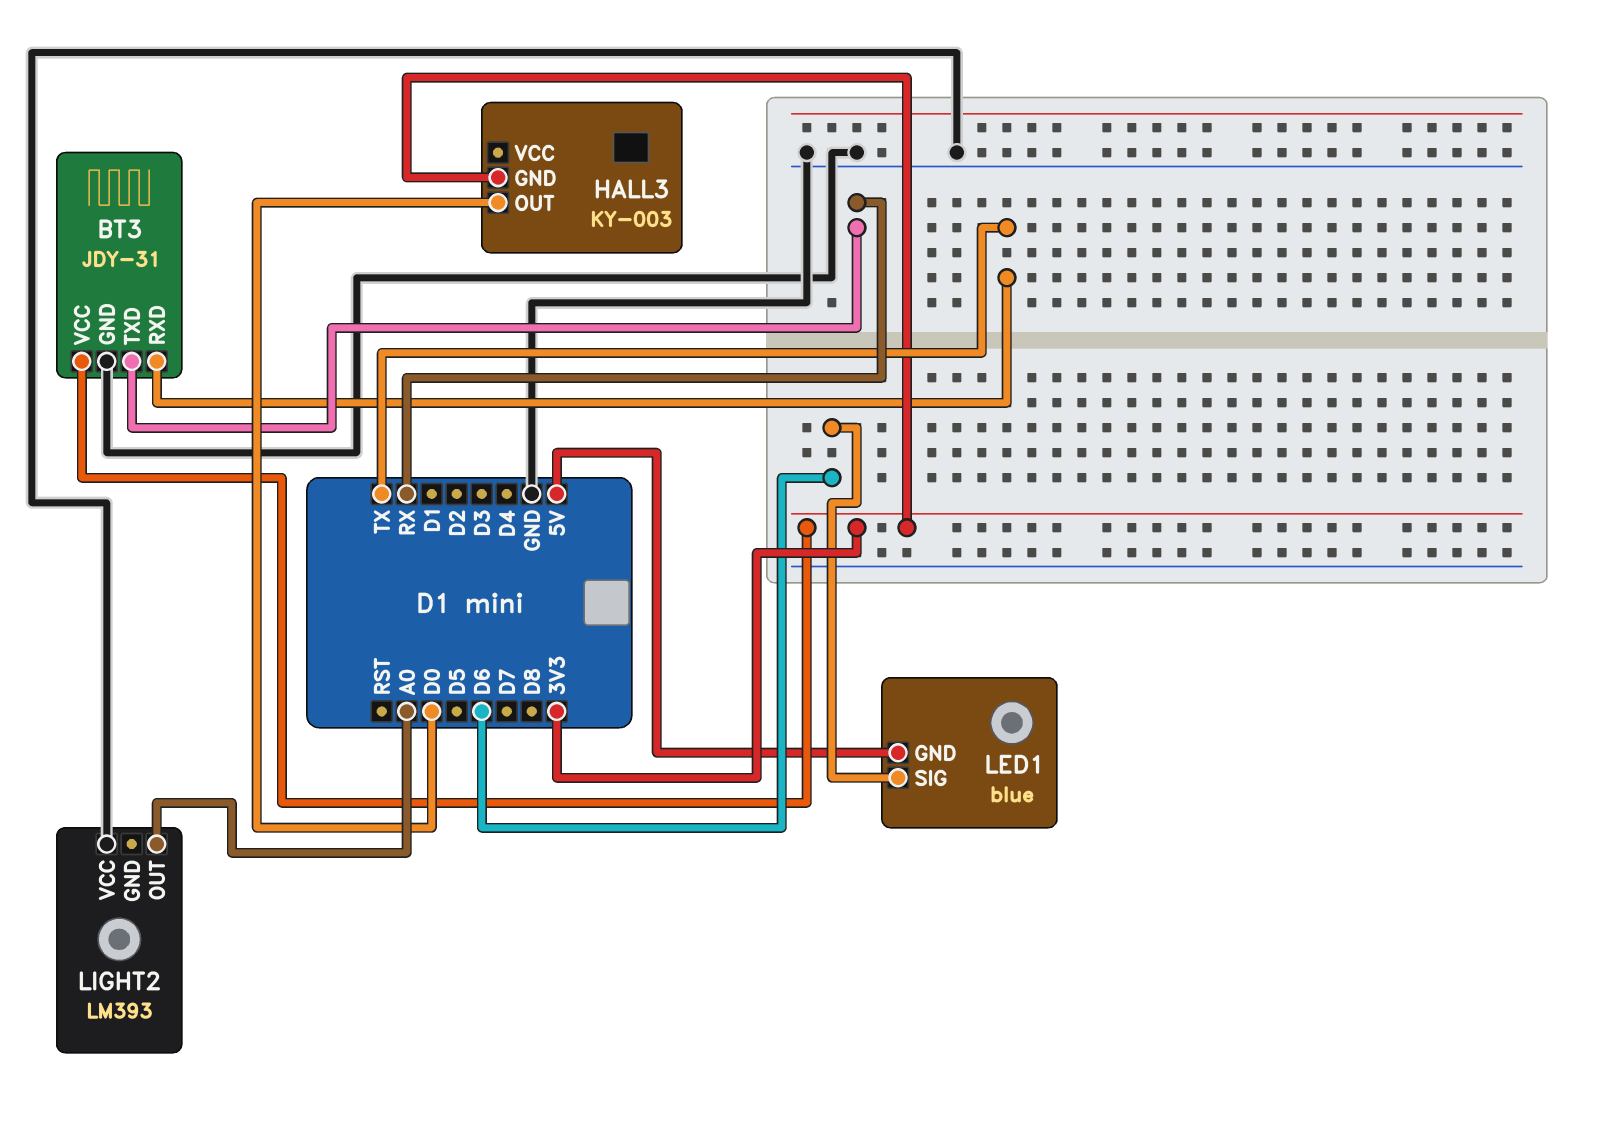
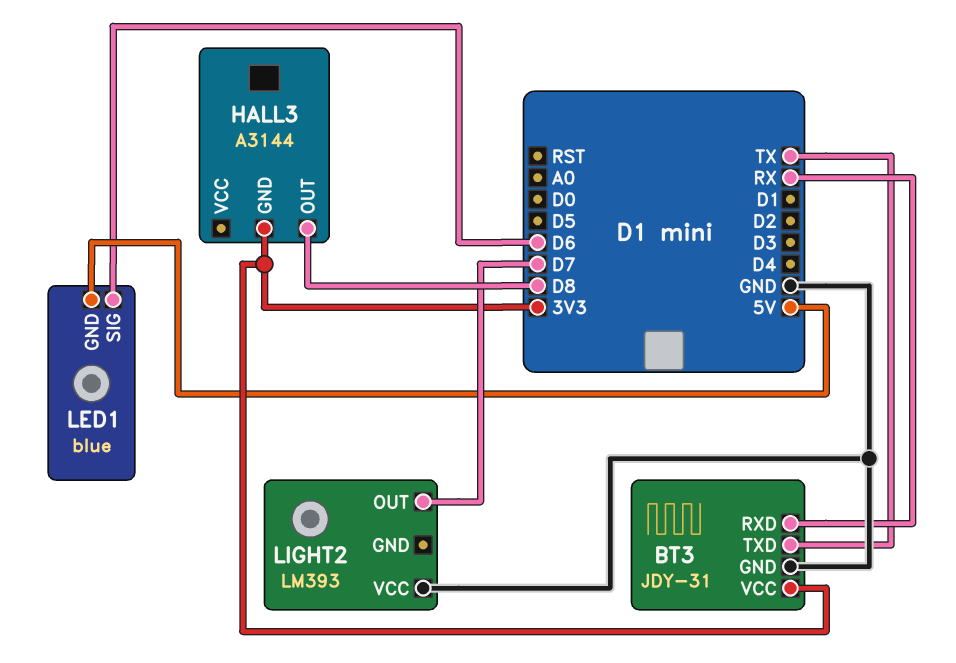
BT3 pin RXD: TX -> RX
BT3 pin TXD: RX -> TX
HALL3: KY-003 -> A3144
HALL3 pin OUT: D0 -> D8
LIGHT2 pin OUT: A0 -> D7

